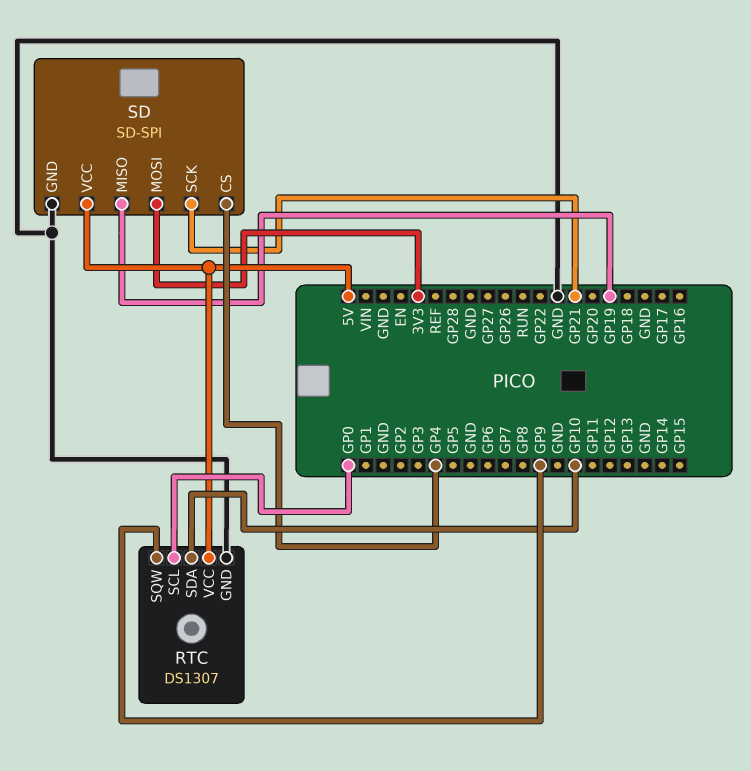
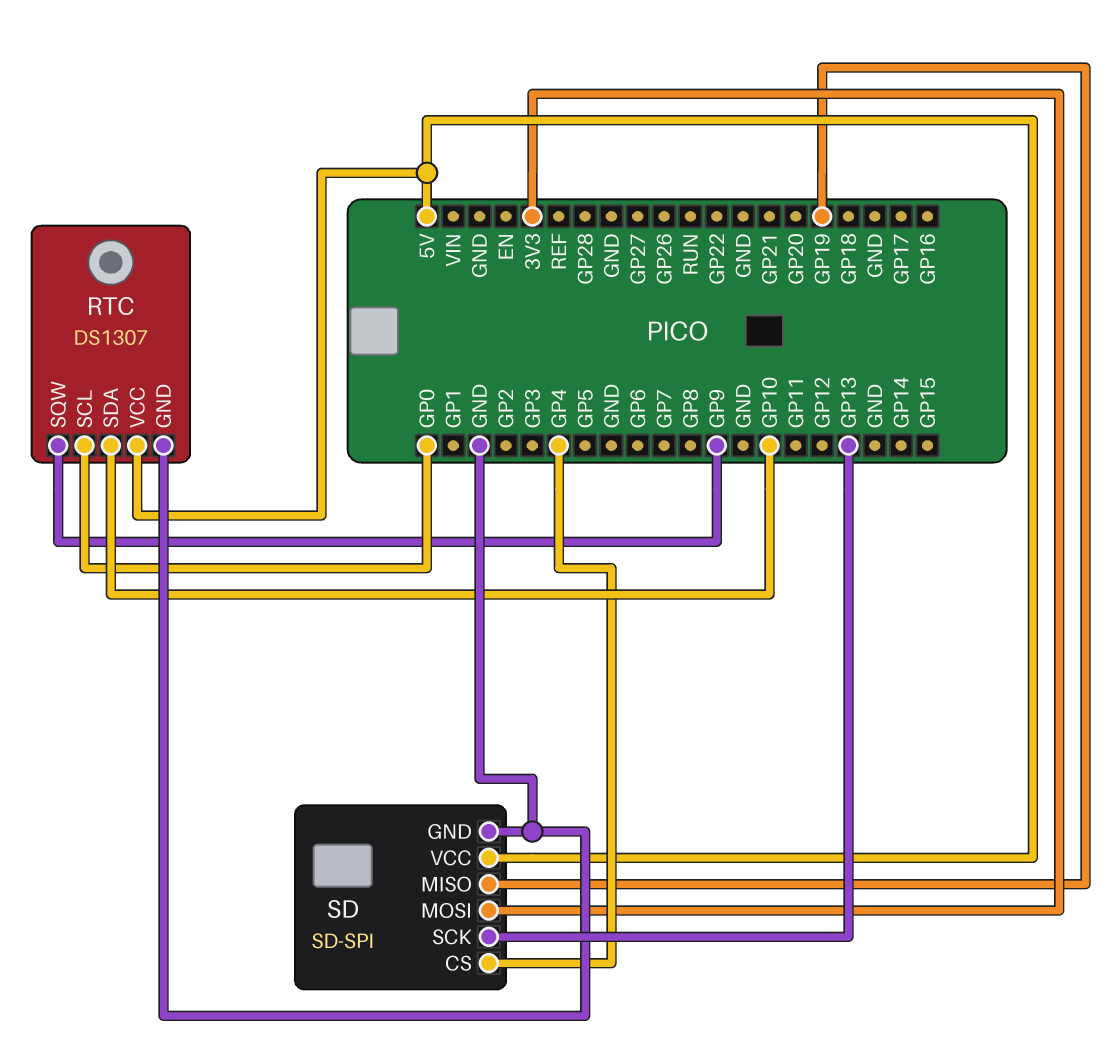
SD pin SCK: GP21 -> GP13

